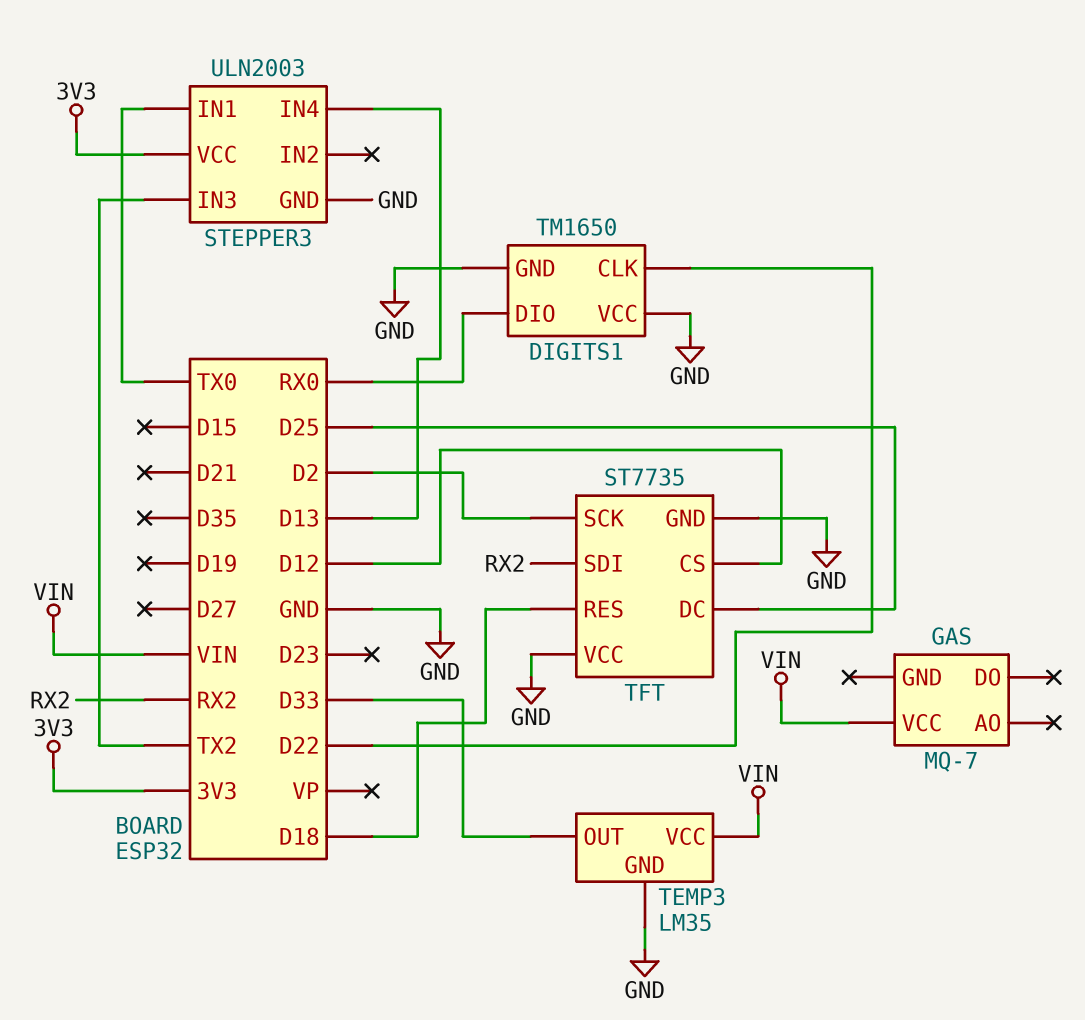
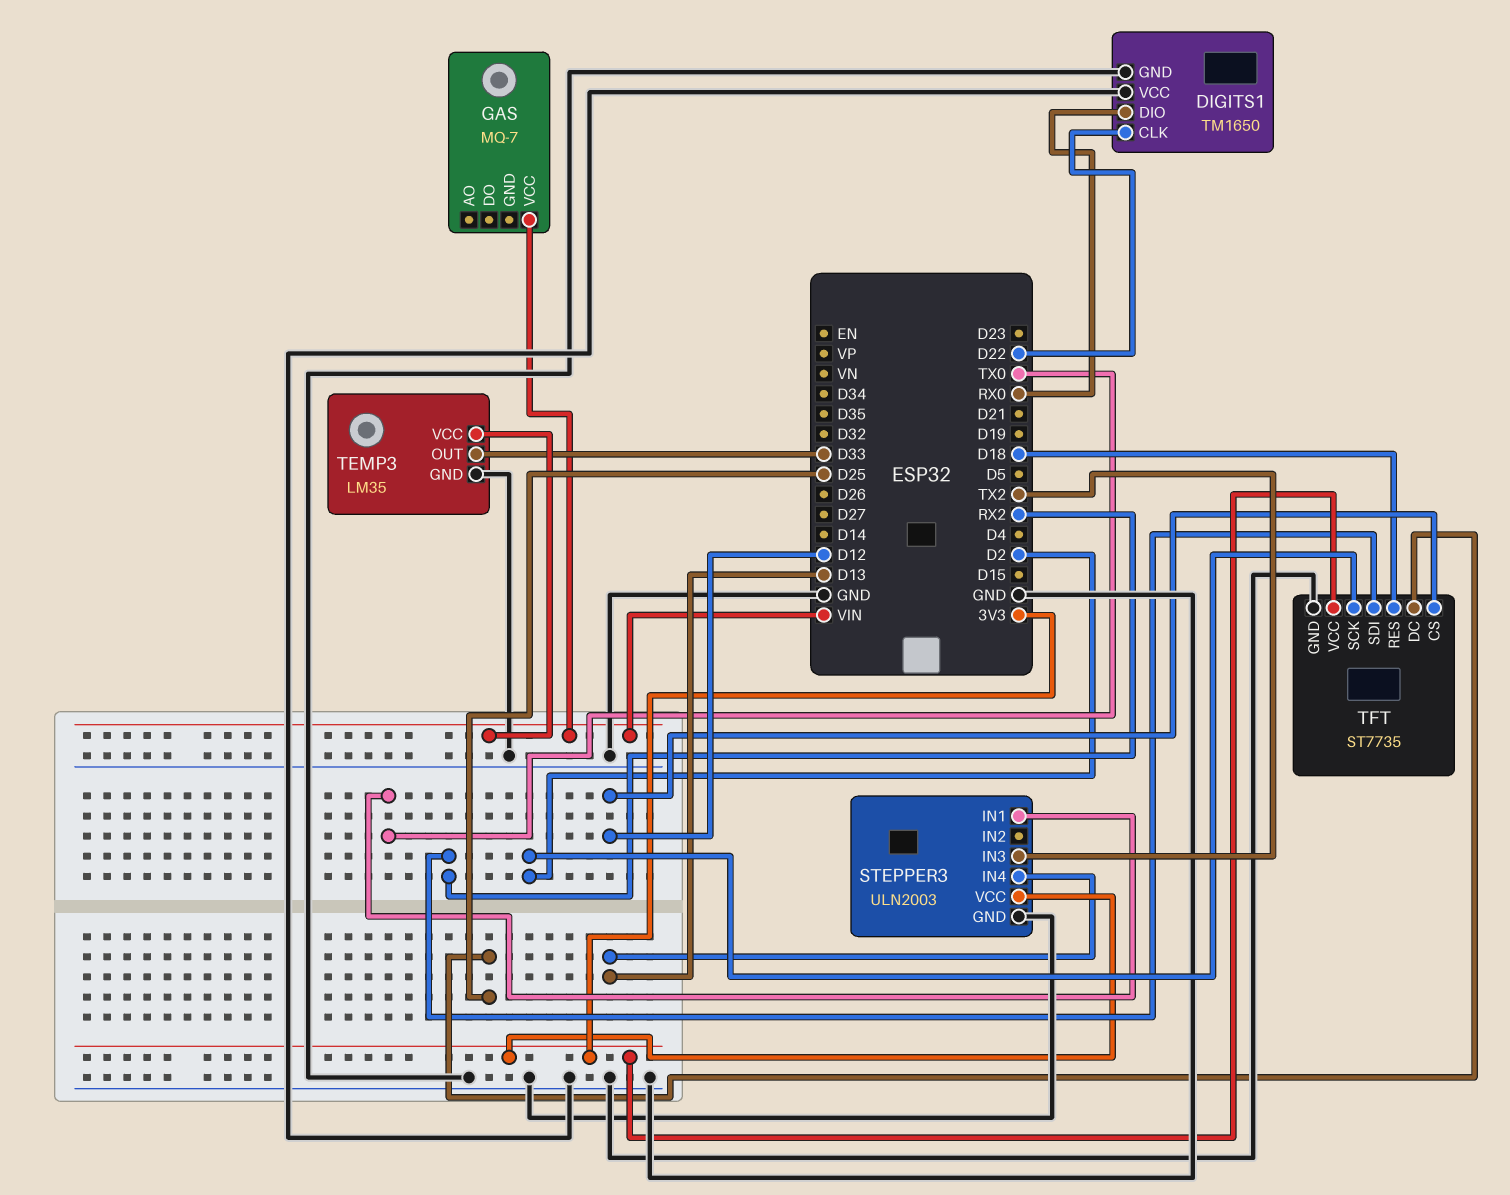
TFT pin VCC: GND -> 3V3

